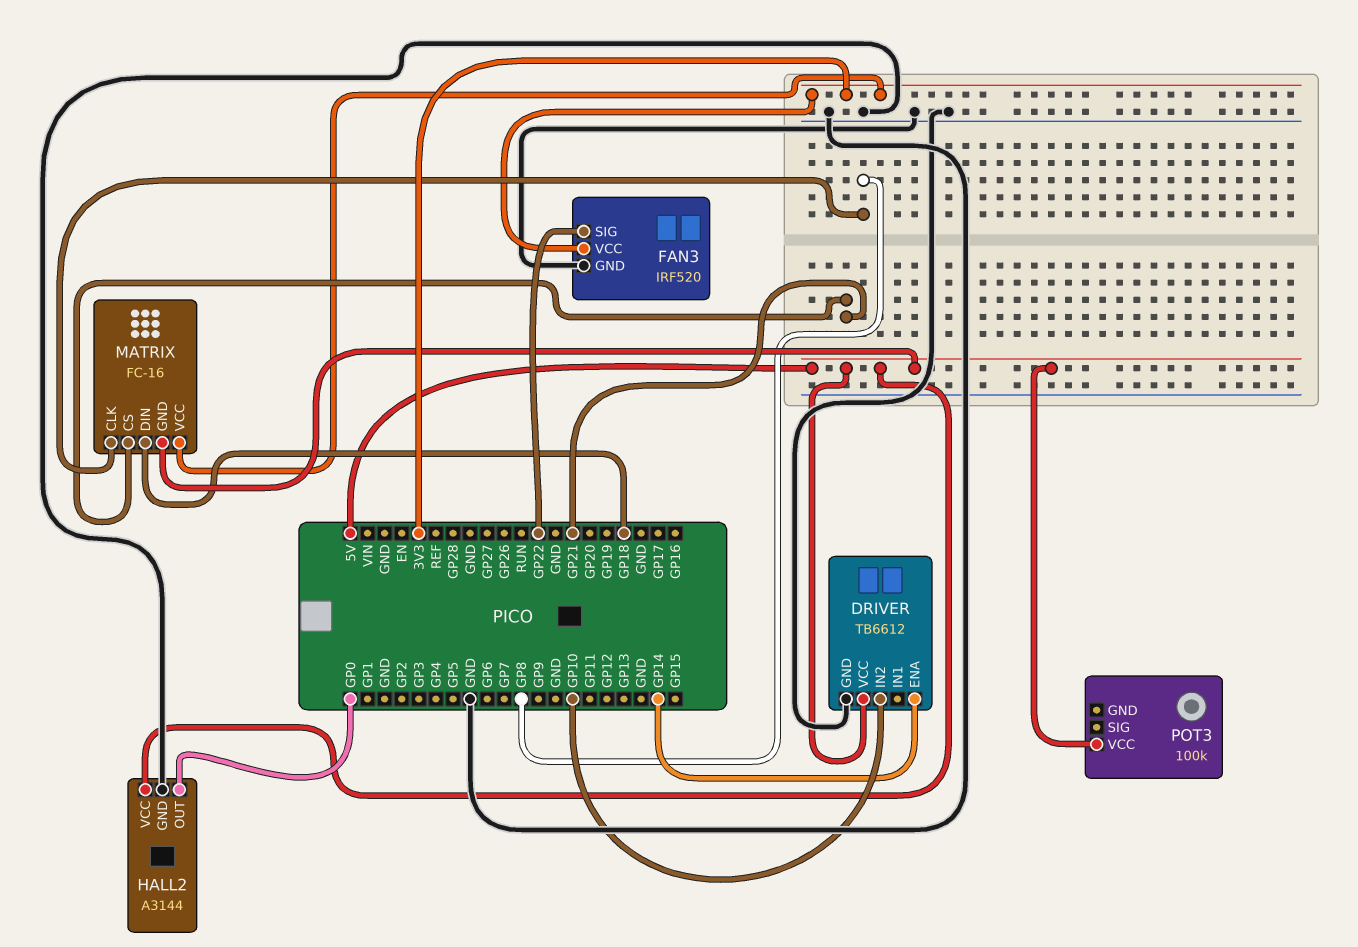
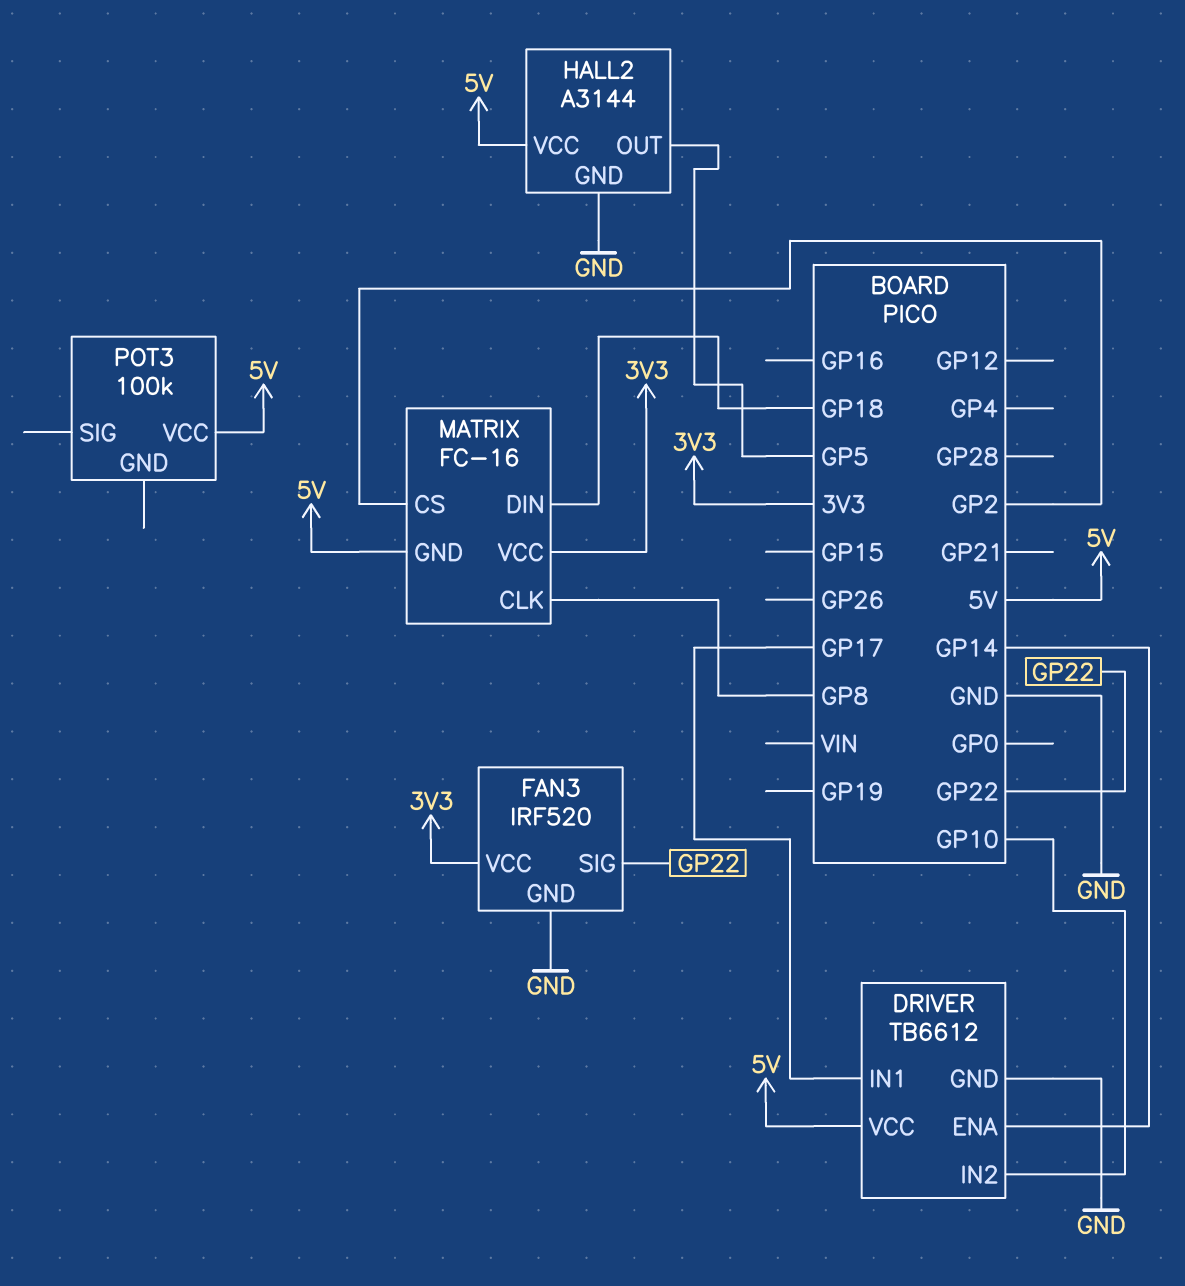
DRIVER pin IN1: none -> GP17
HALL2 pin OUT: GP0 -> GP5
MATRIX pin CS: GP21 -> GP2

